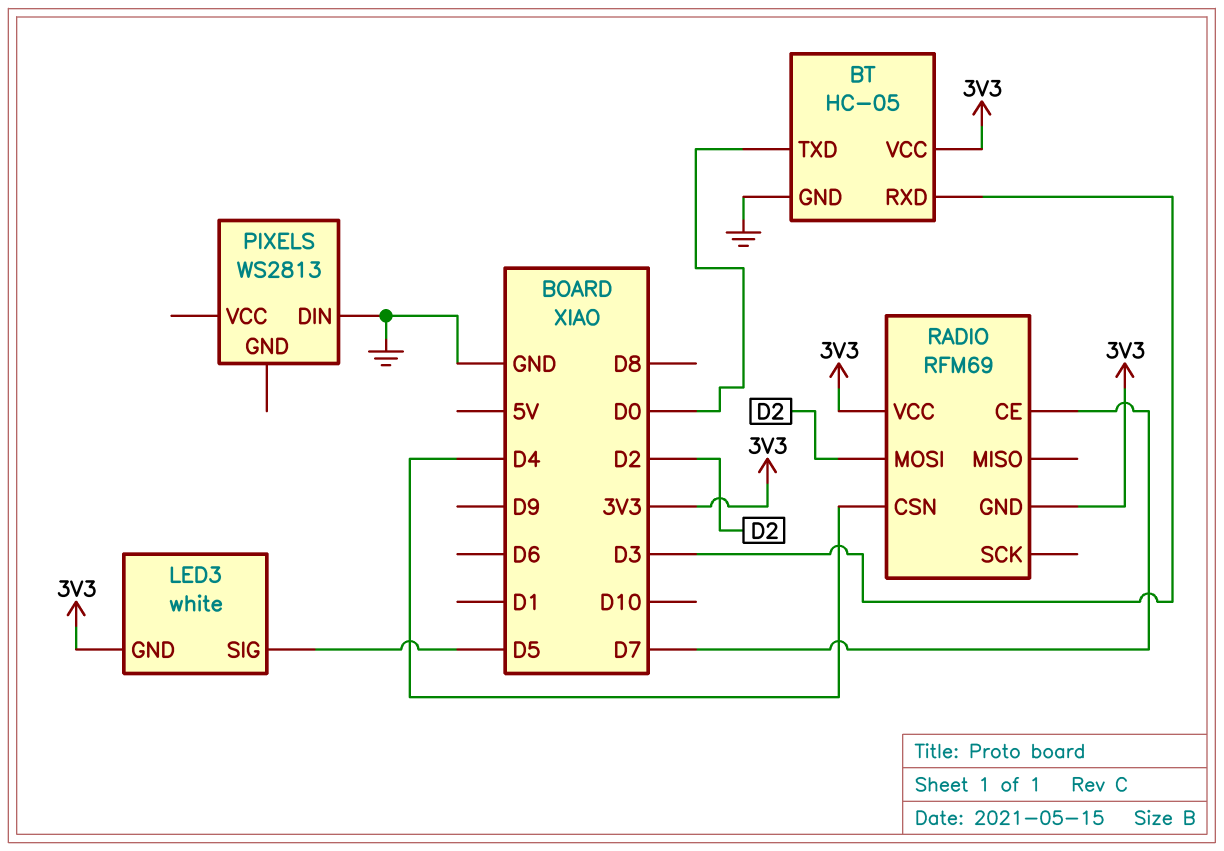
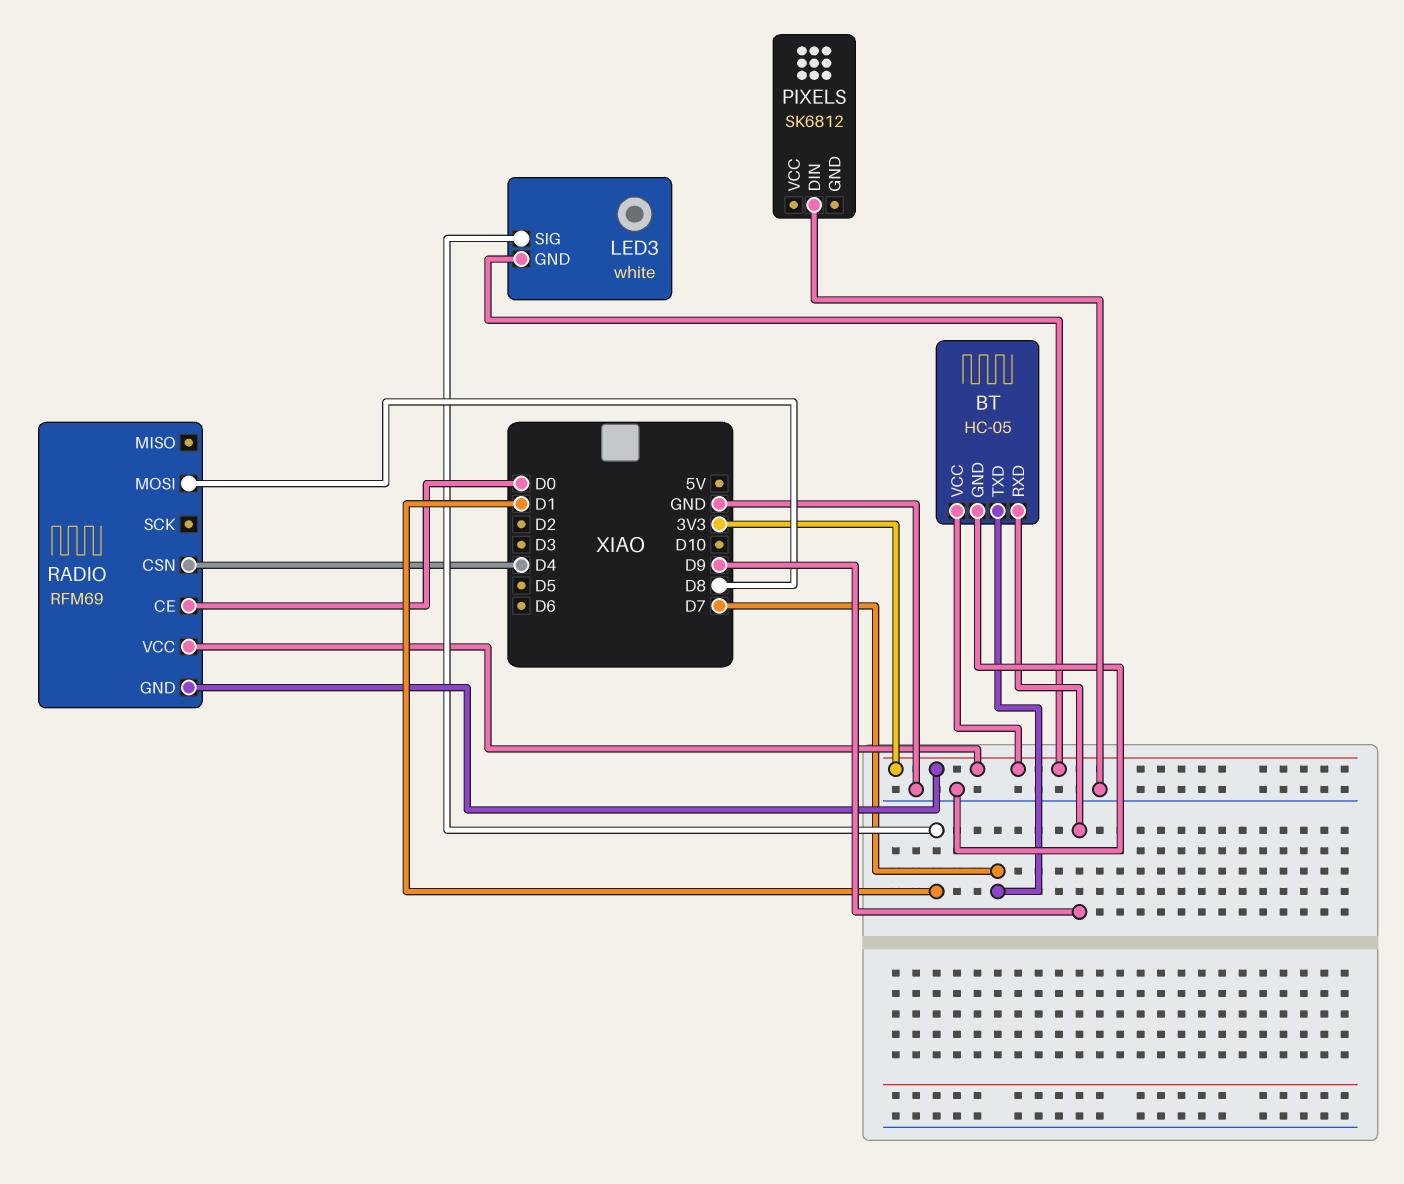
BT pin RXD: D3 -> D9
BT pin TXD: D0 -> D7
LED3 pin SIG: D5 -> D1
PIXELS: WS2813 -> SK6812
RADIO pin CE: D7 -> D0
RADIO pin MOSI: D2 -> D8

